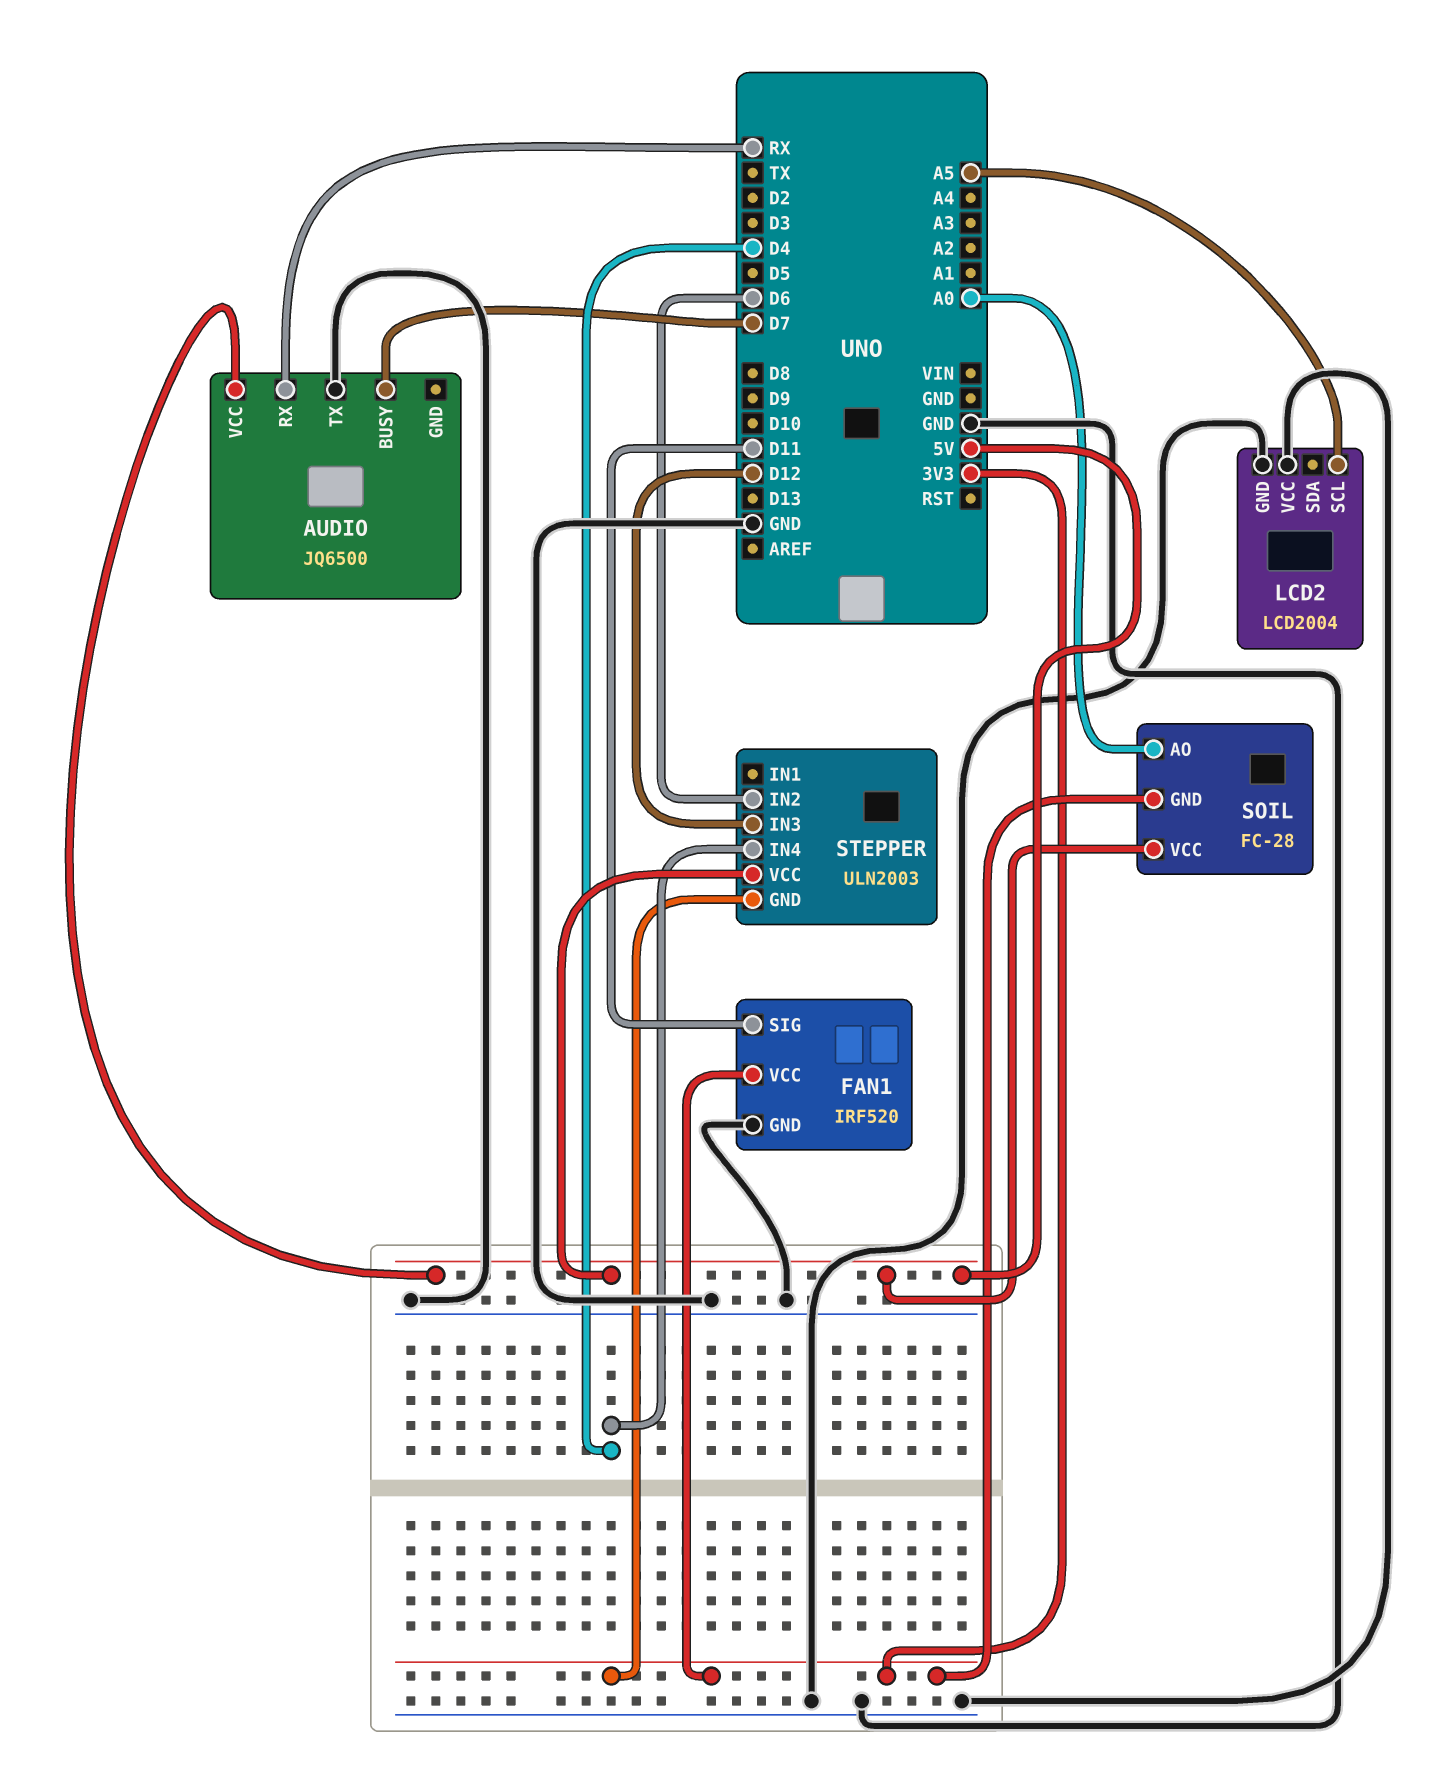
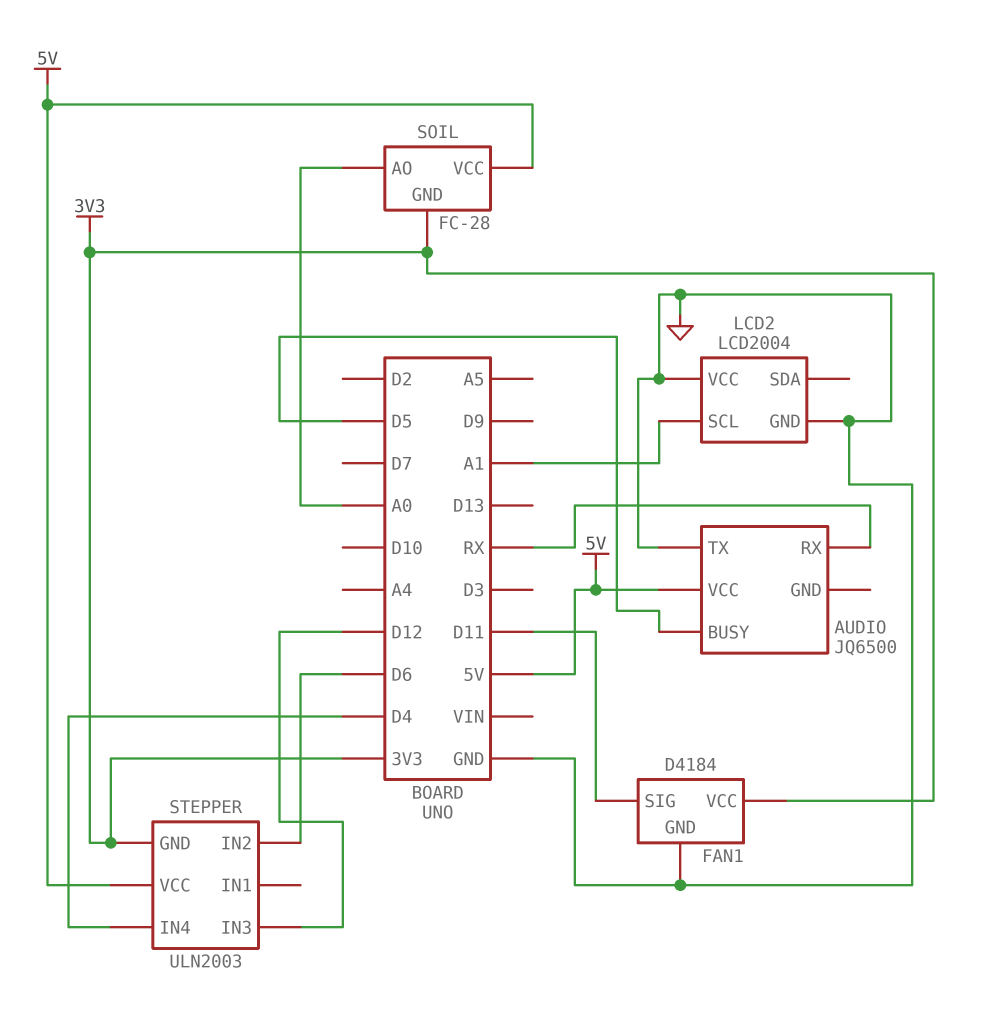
AUDIO pin BUSY: D7 -> D5
FAN1: IRF520 -> D4184
LCD2 pin SCL: A5 -> A1

